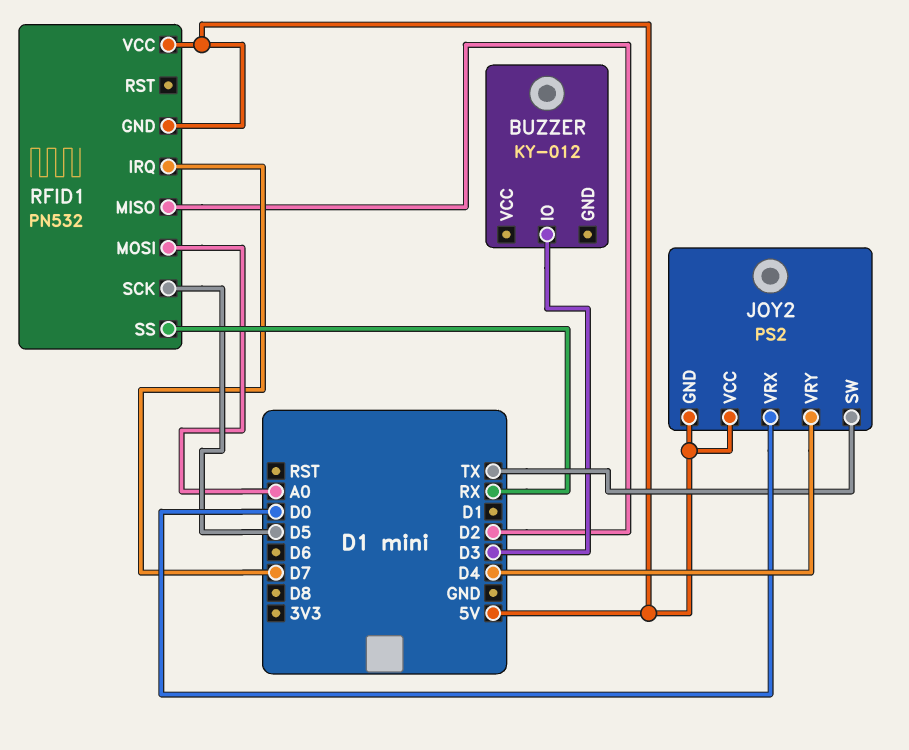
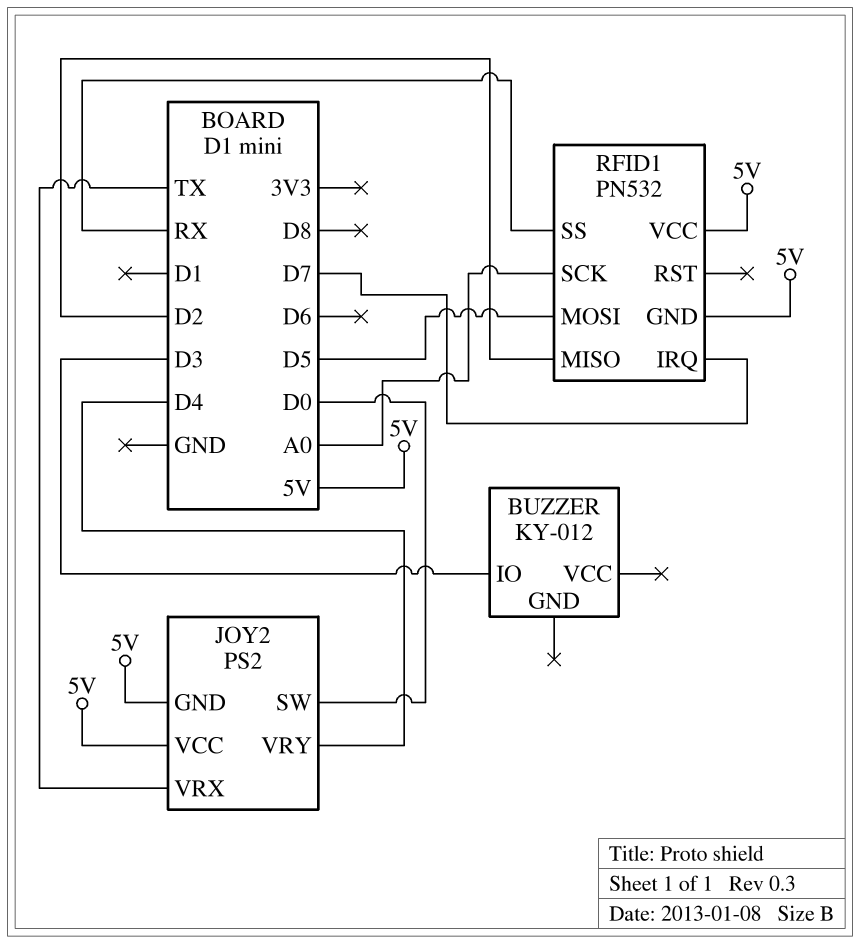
JOY2 pin SW: TX -> D0
JOY2 pin VRX: D0 -> TX
RFID1 pin MOSI: A0 -> D5
RFID1 pin SCK: D5 -> A0

